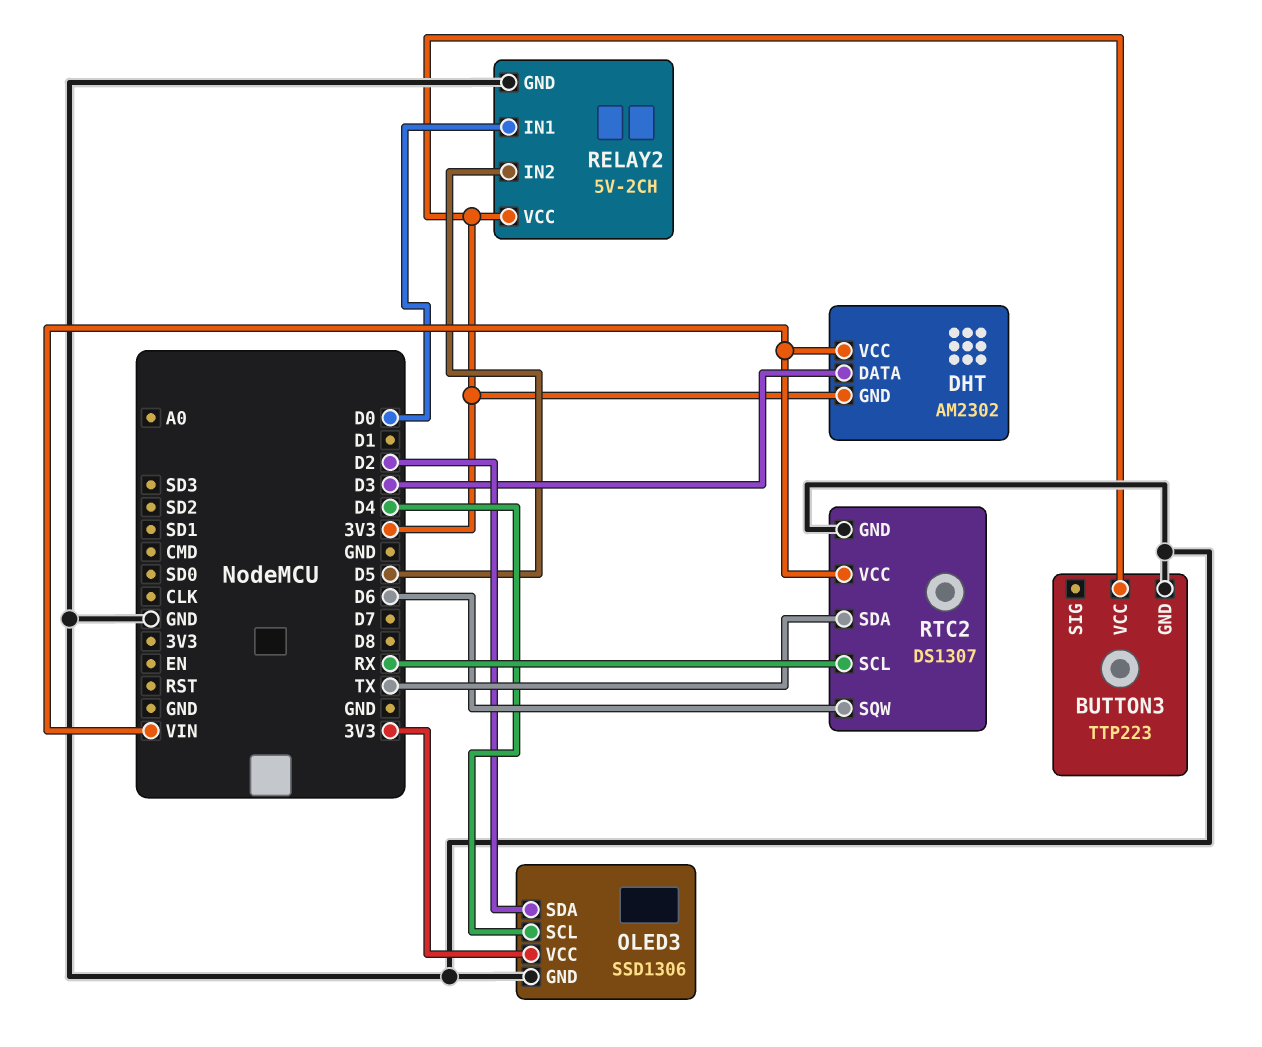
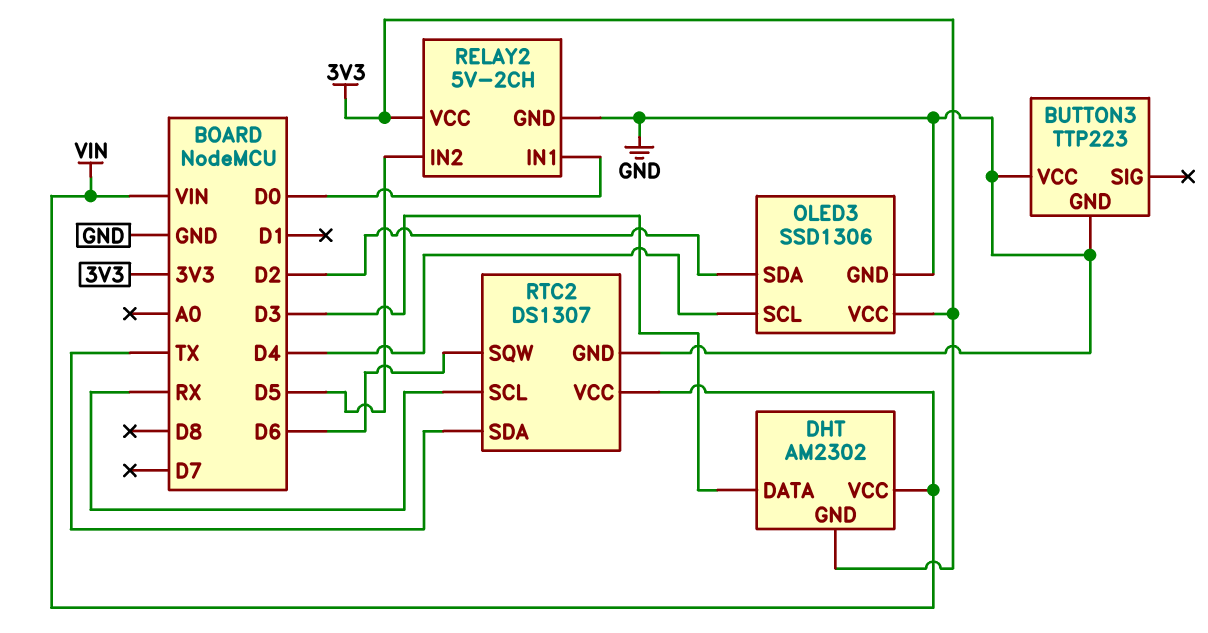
BUTTON3 pin VCC: 3V3 -> GND

